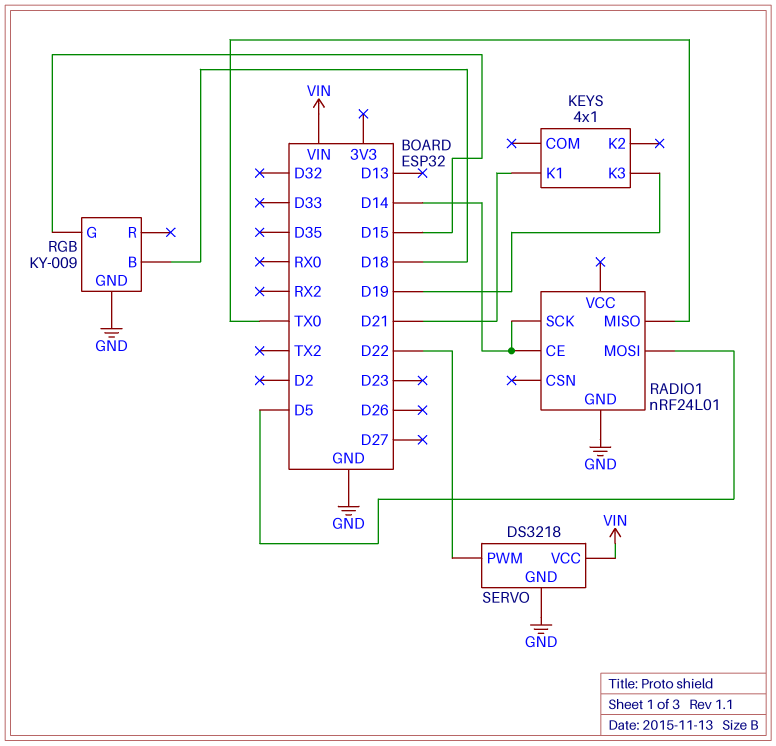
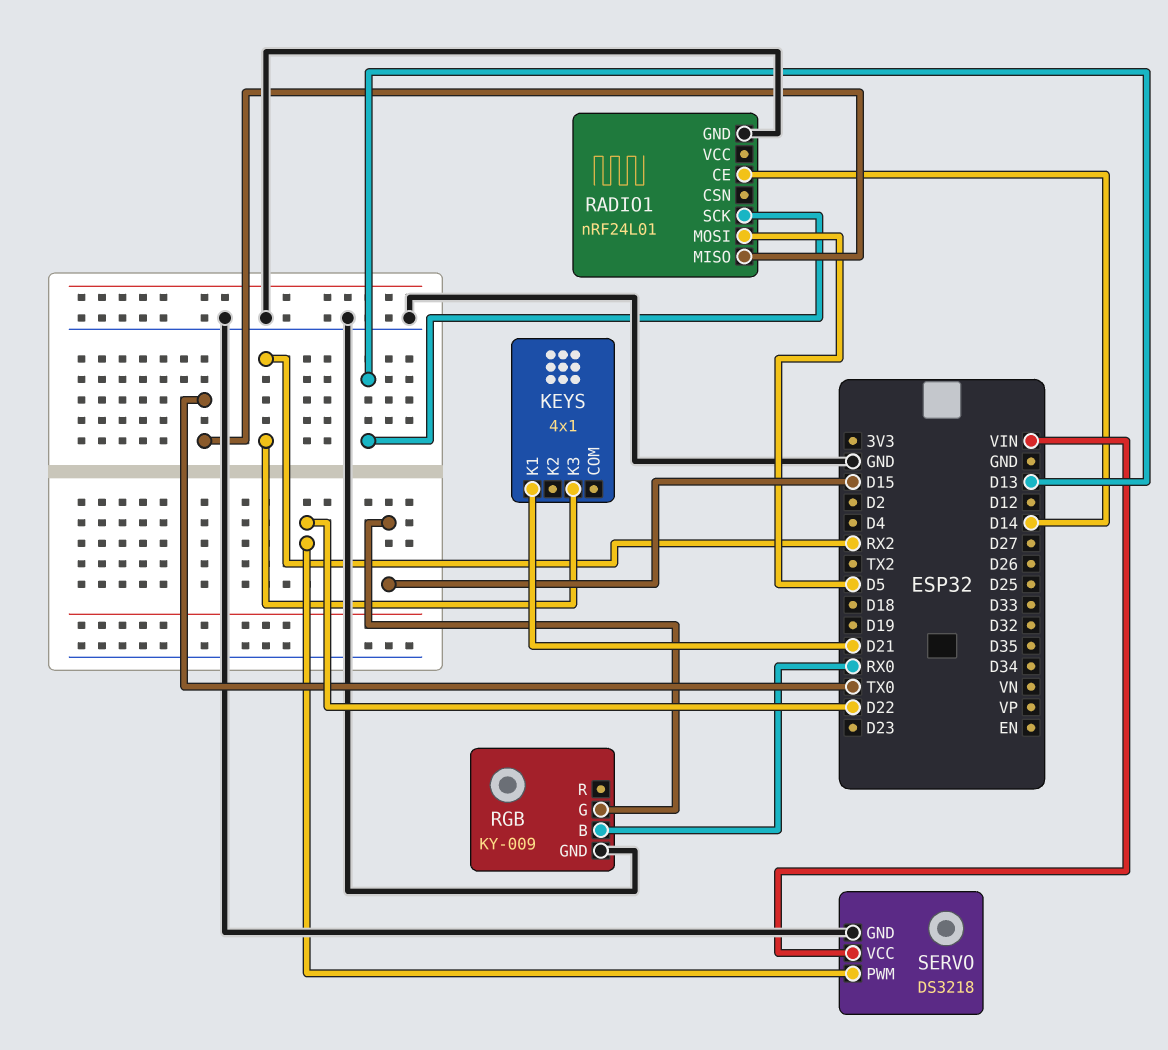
KEYS pin K3: D19 -> RX2
RADIO1 pin SCK: D14 -> D13
RGB pin B: D18 -> RX0

